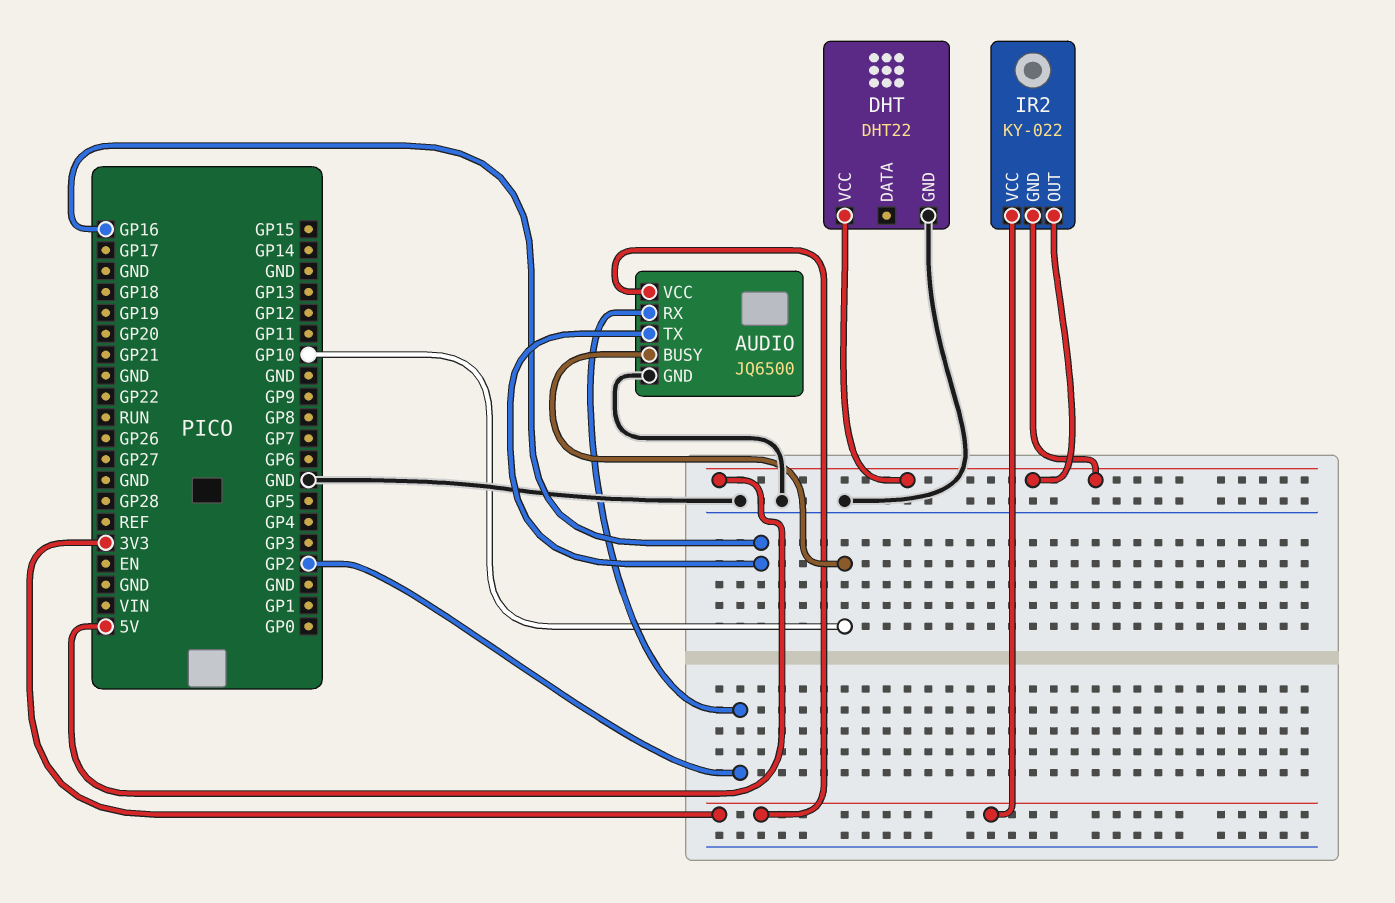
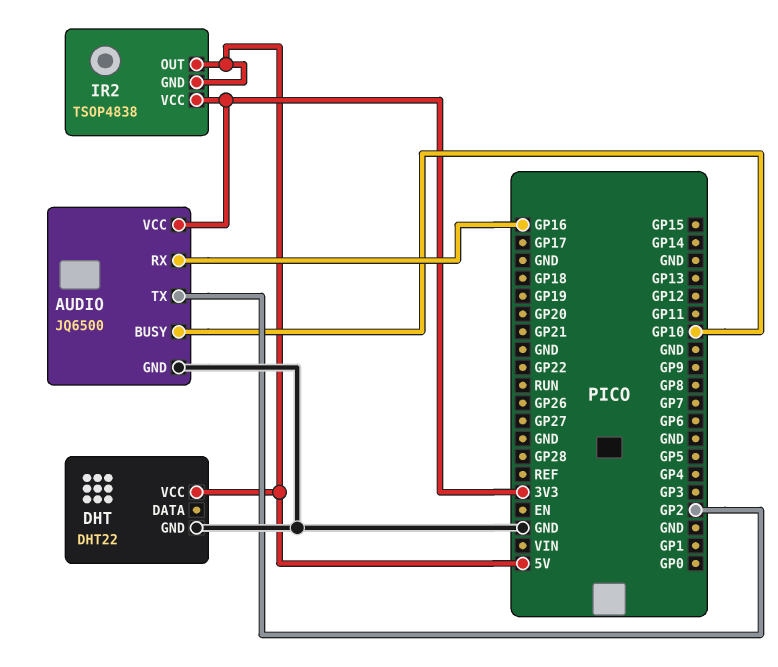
AUDIO pin RX: GP2 -> GP16
AUDIO pin TX: GP16 -> GP2
IR2: KY-022 -> TSOP4838

